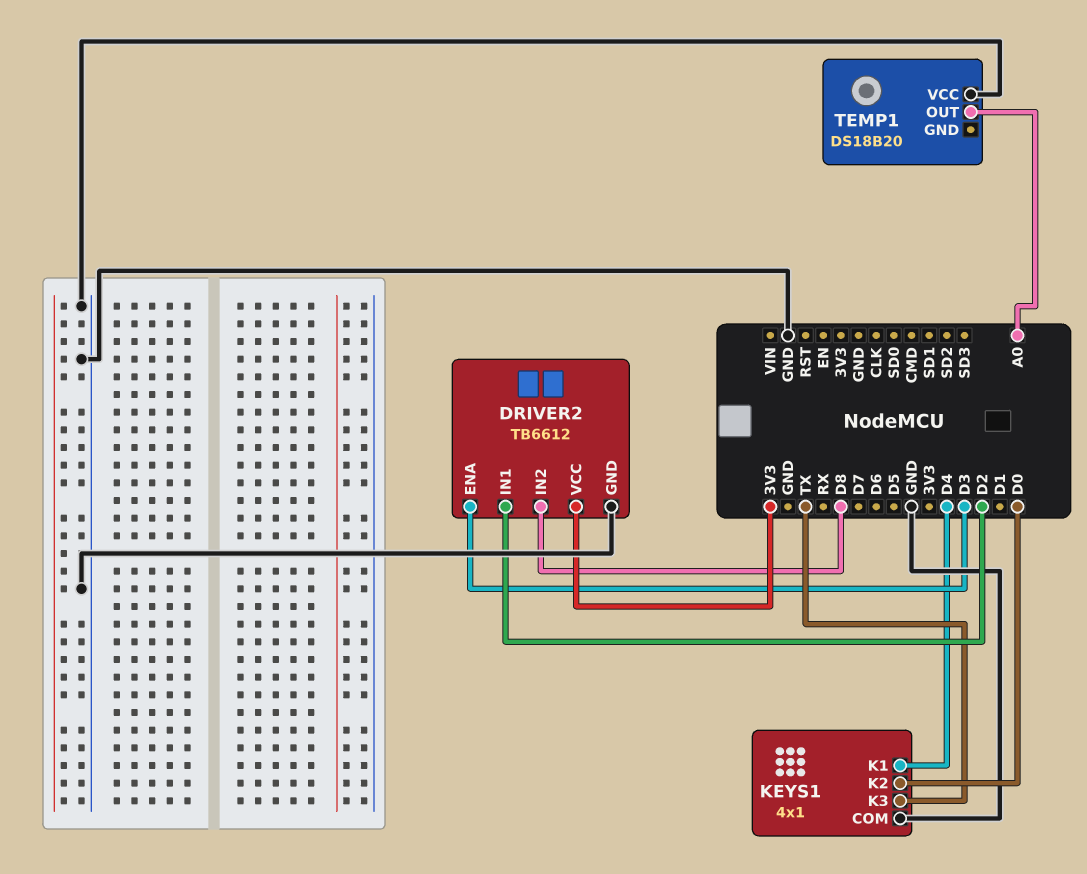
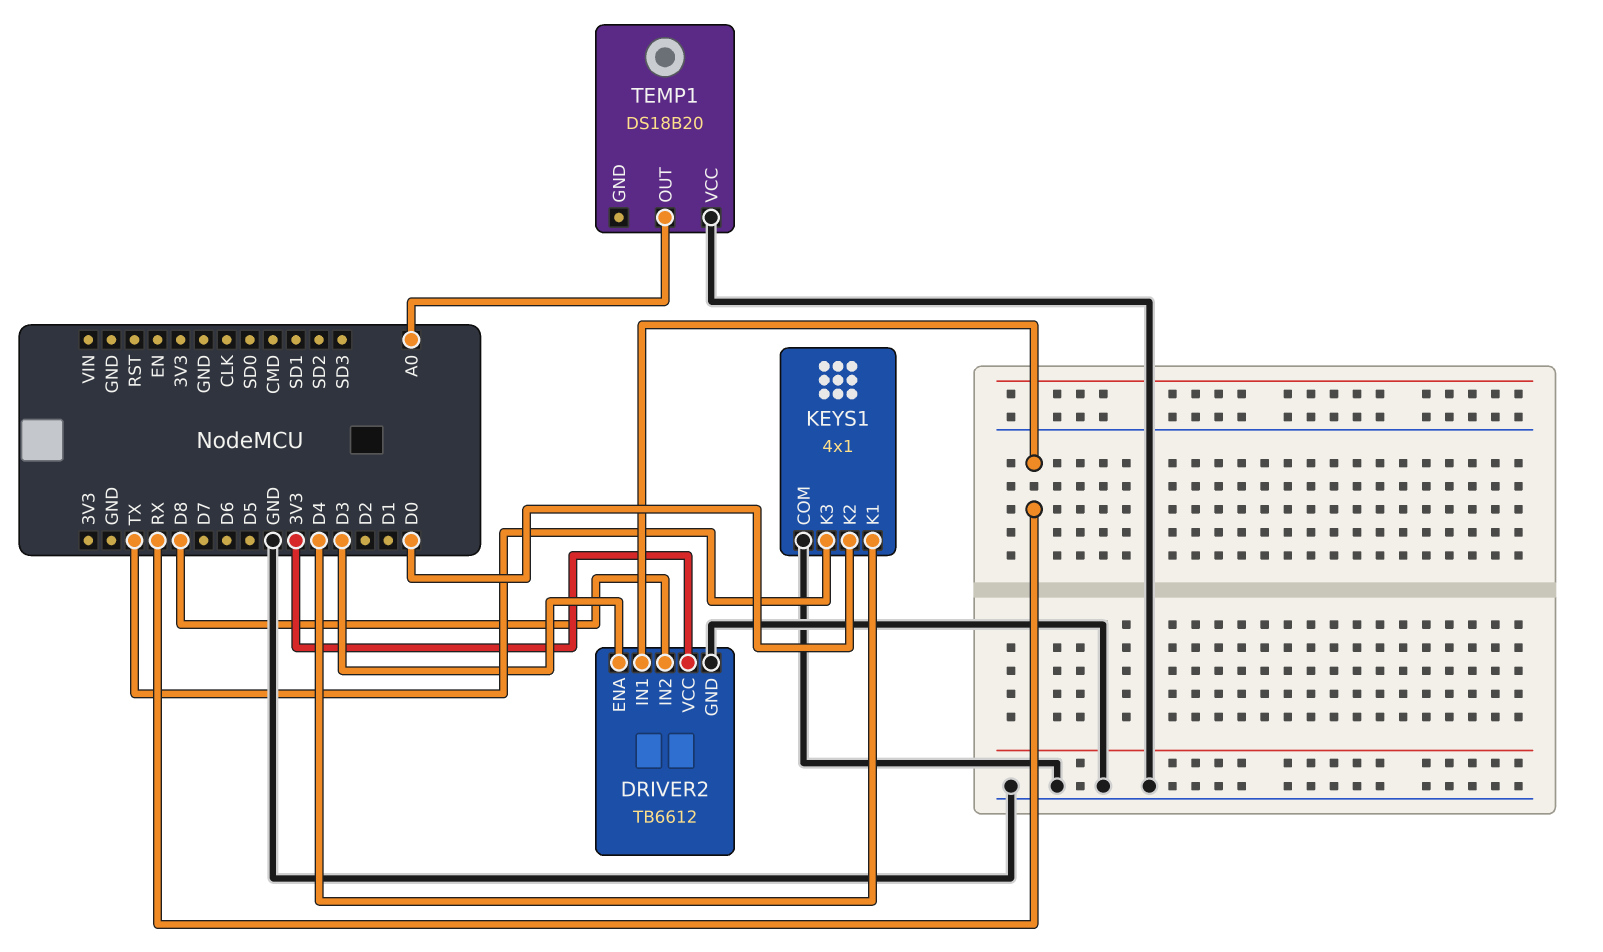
DRIVER2 pin IN1: D2 -> RX

